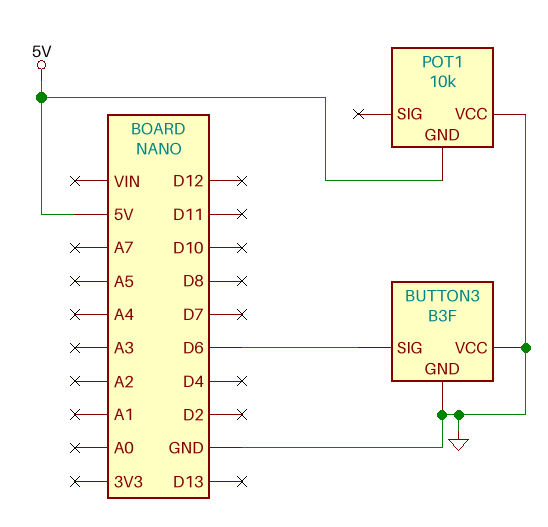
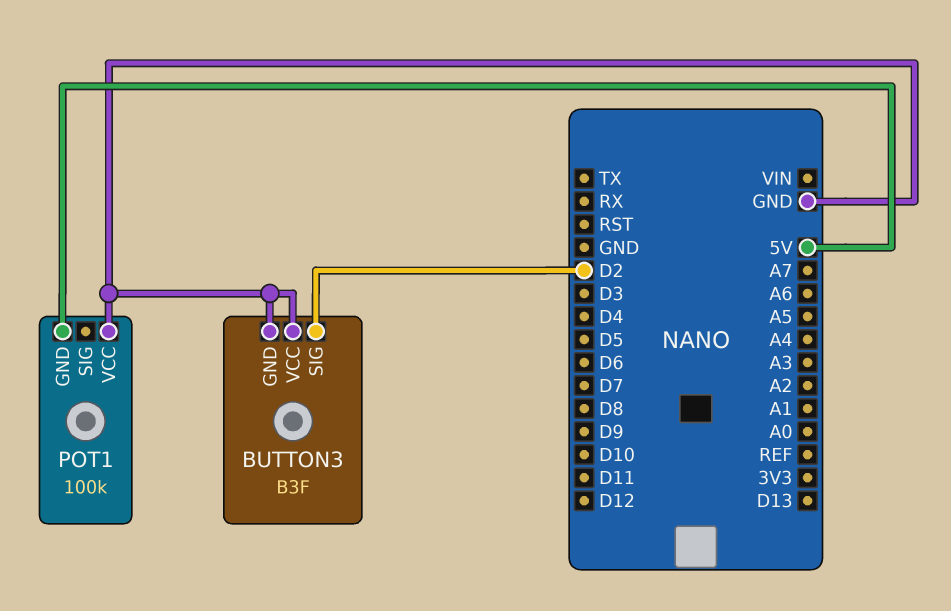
BUTTON3 pin SIG: D6 -> D2
POT1: 10k -> 100k

